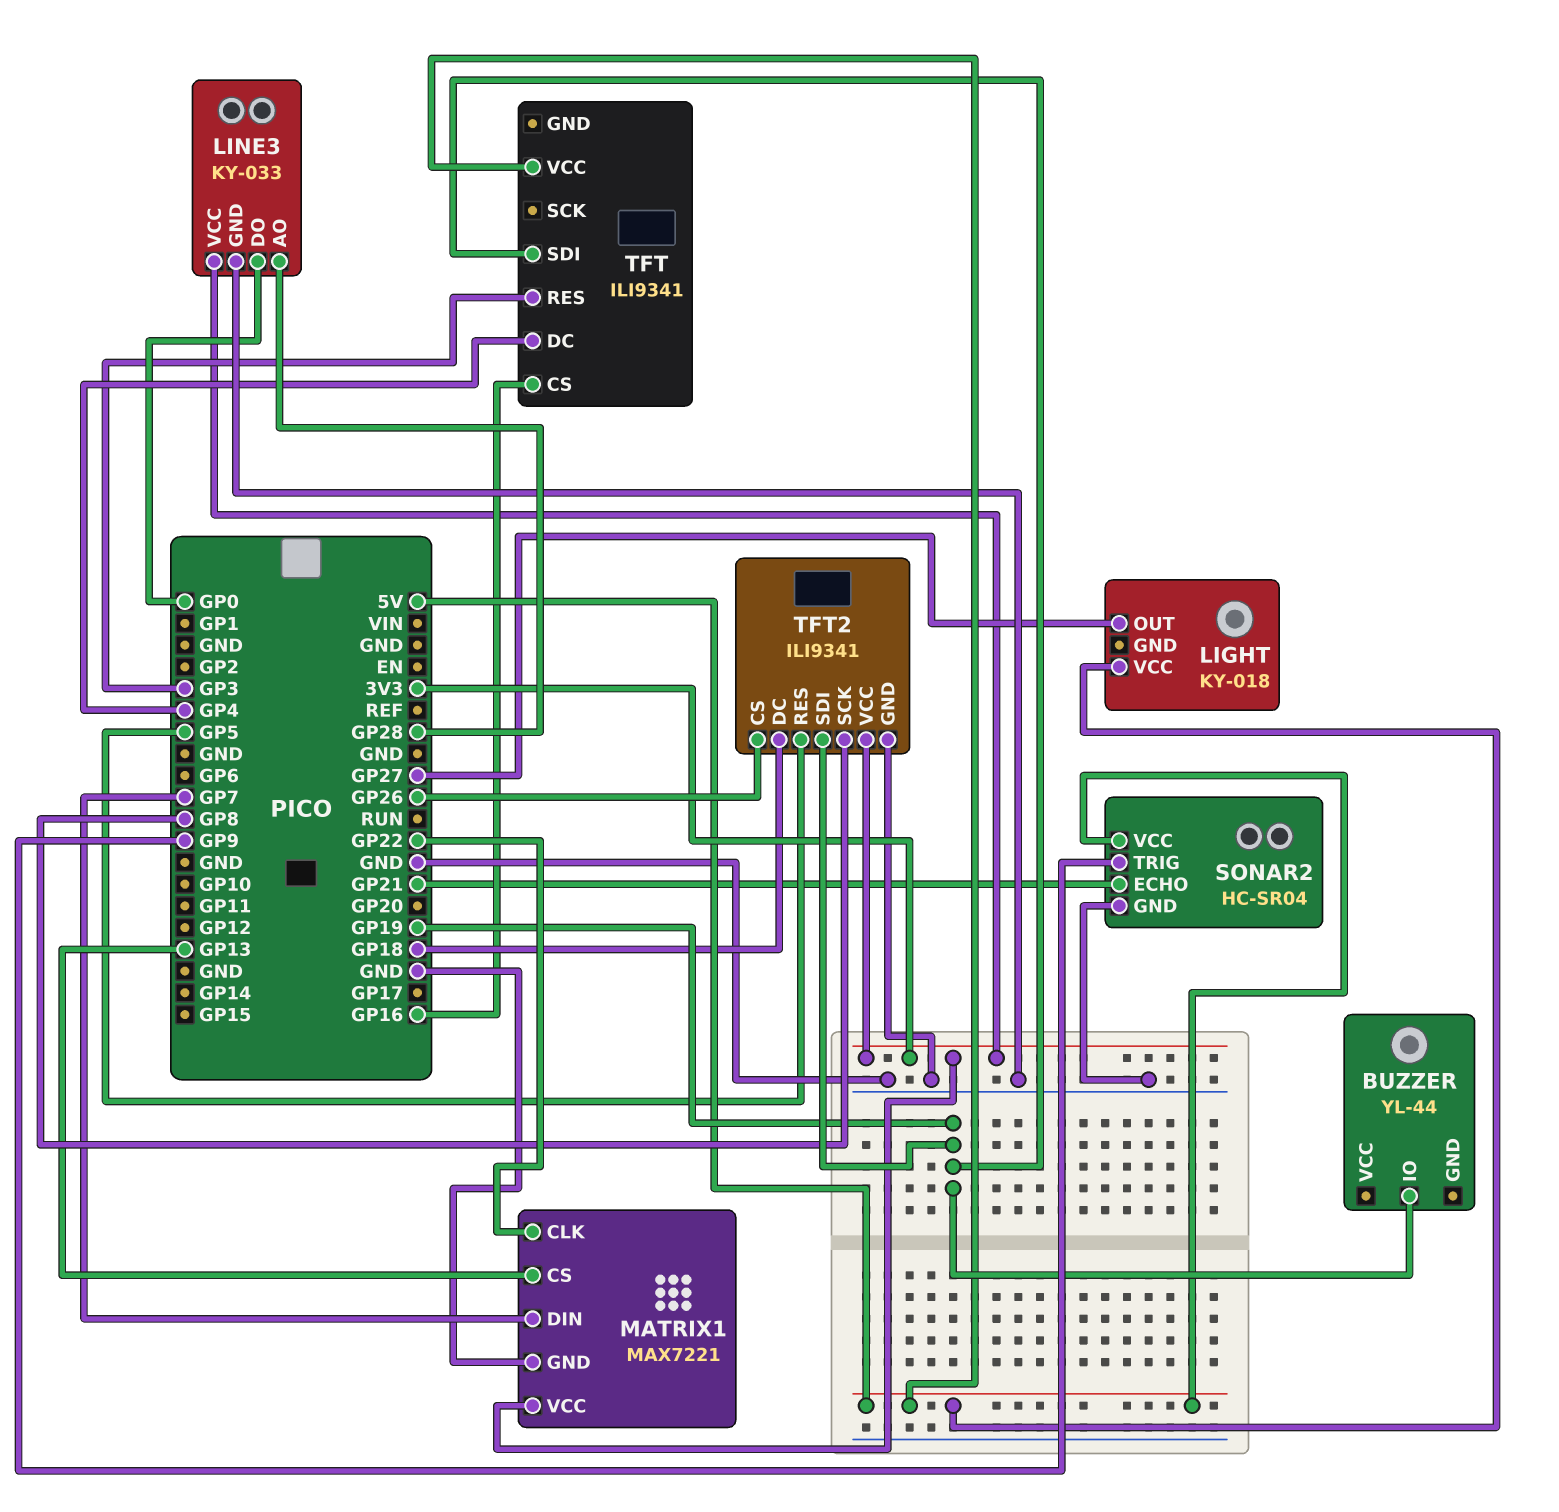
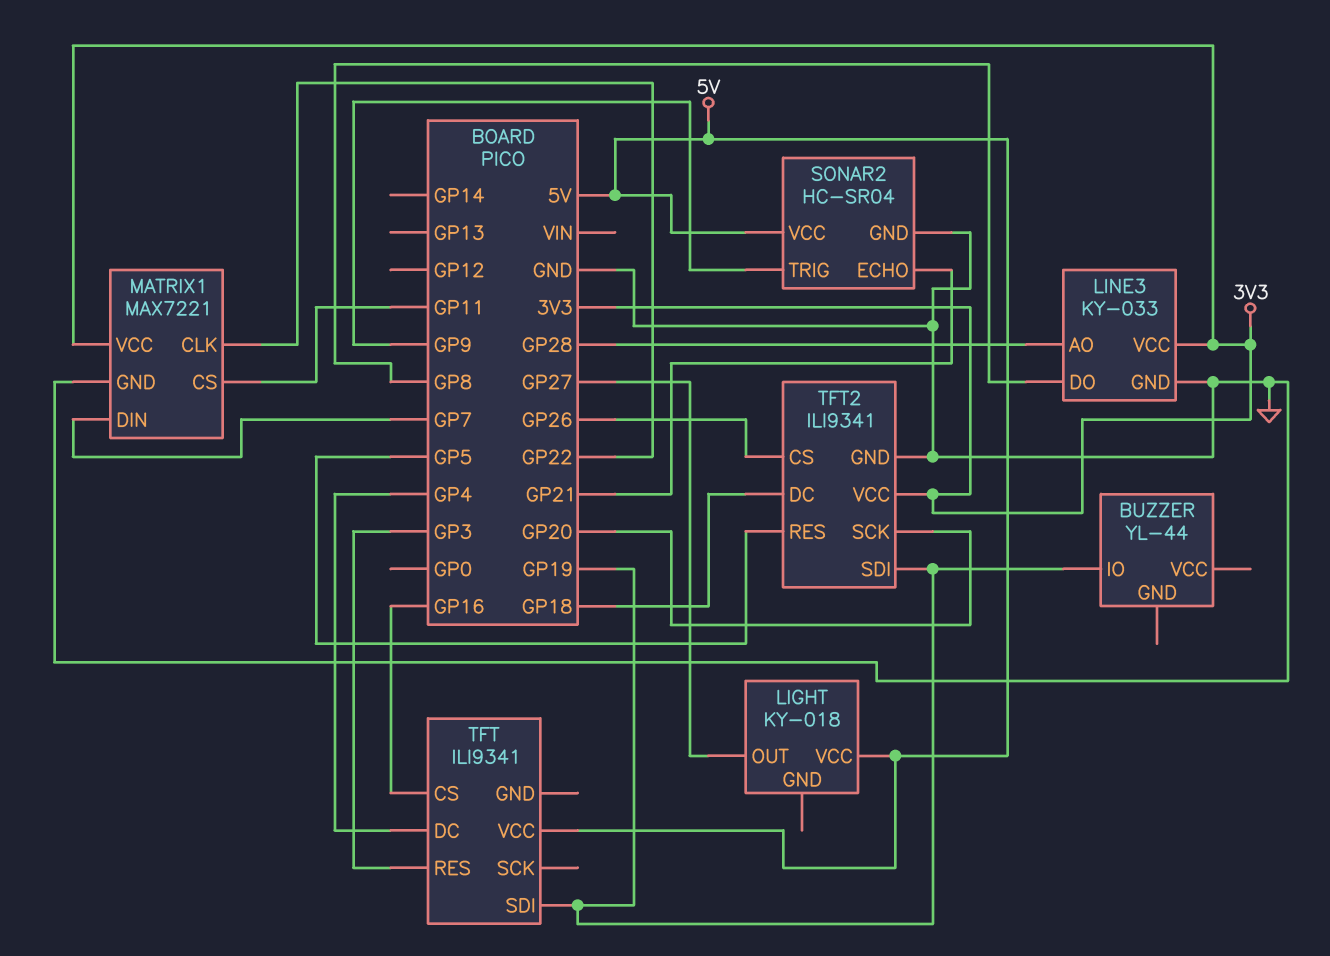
LINE3 pin DO: GP0 -> GP8
MATRIX1 pin CS: GP13 -> GP11
TFT2 pin SCK: GP8 -> GP20

